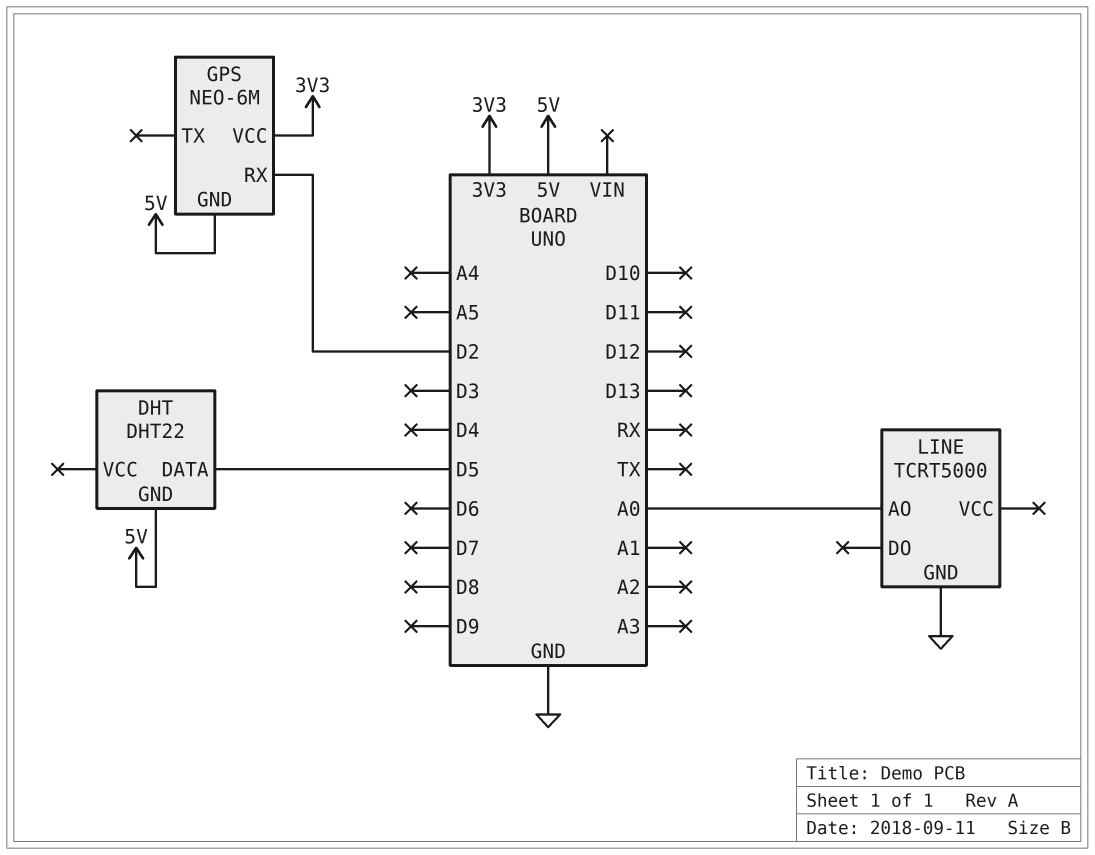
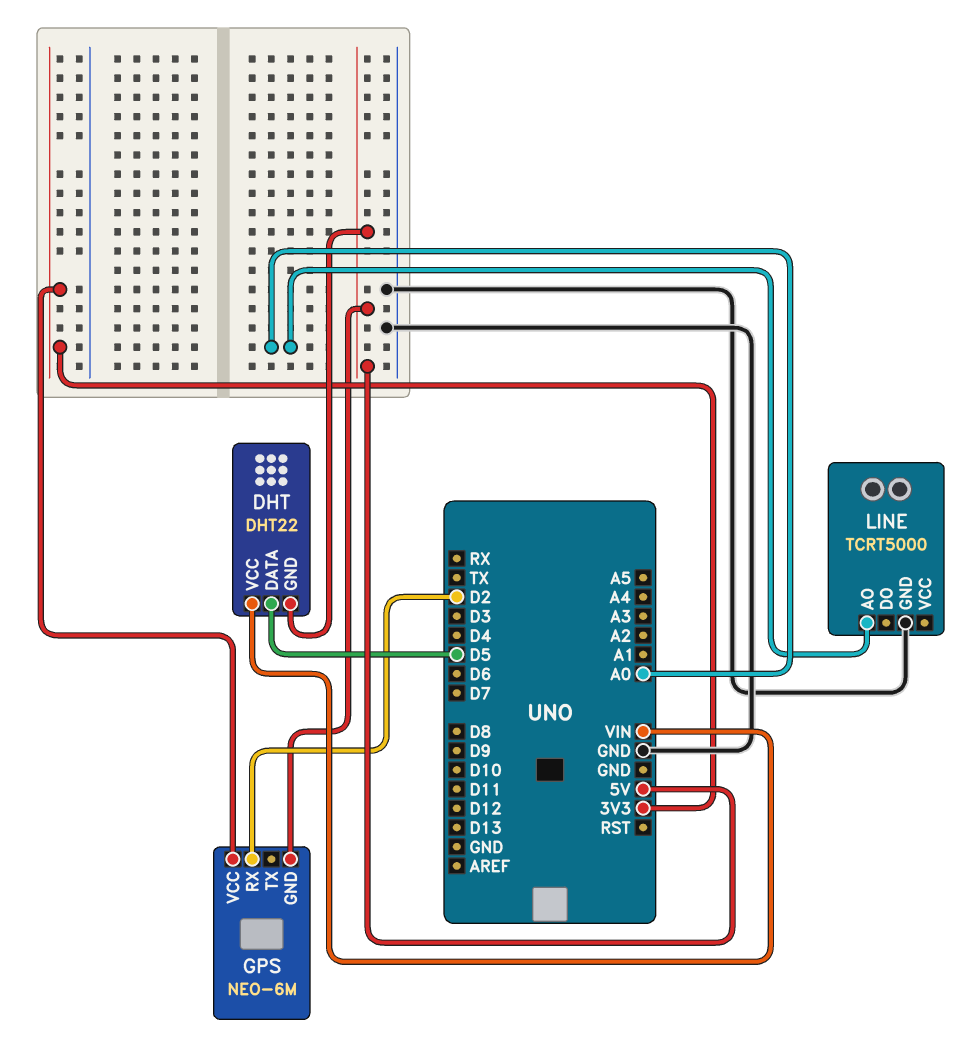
DHT pin VCC: none -> VIN

